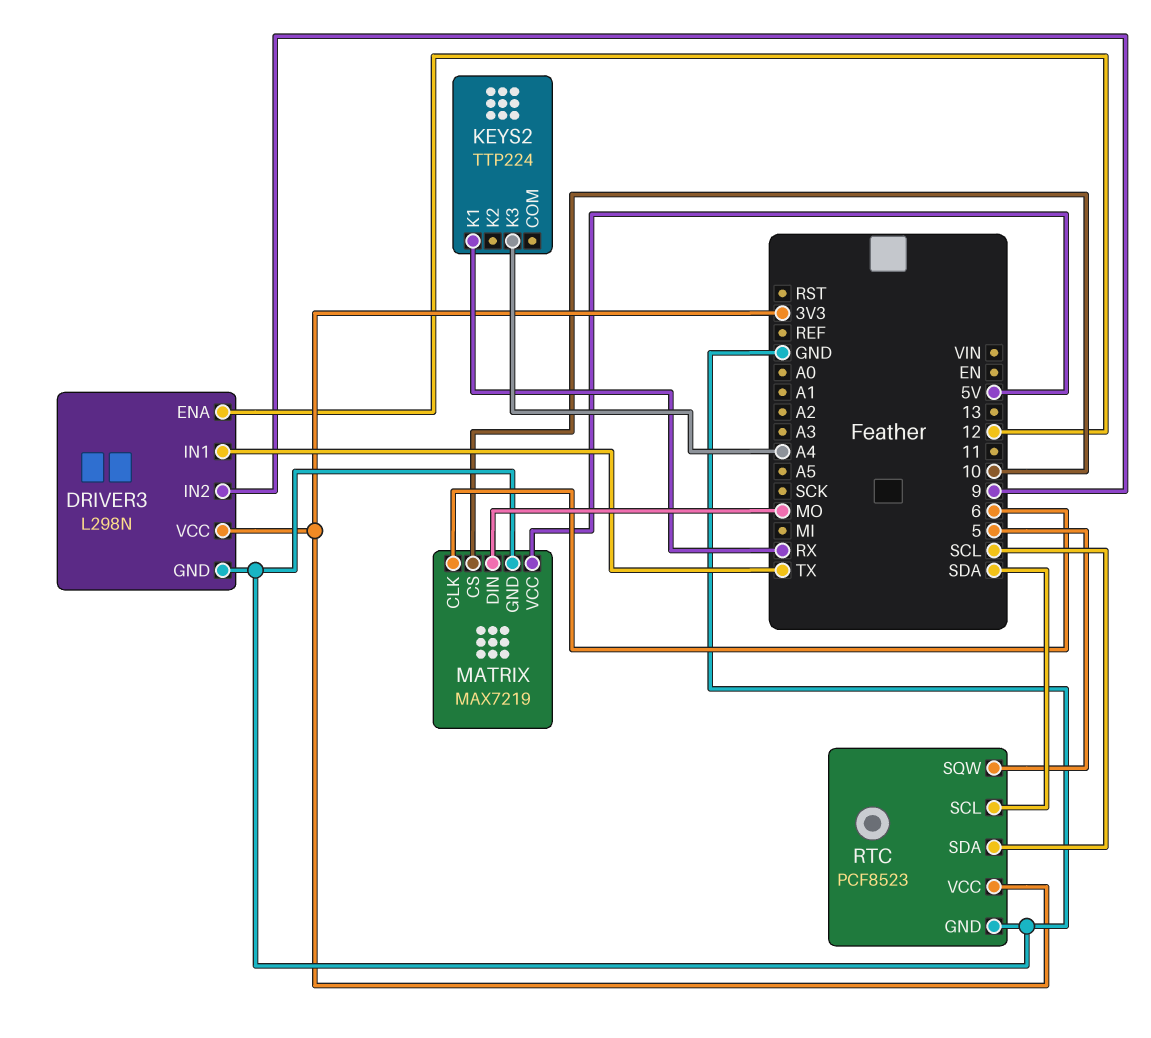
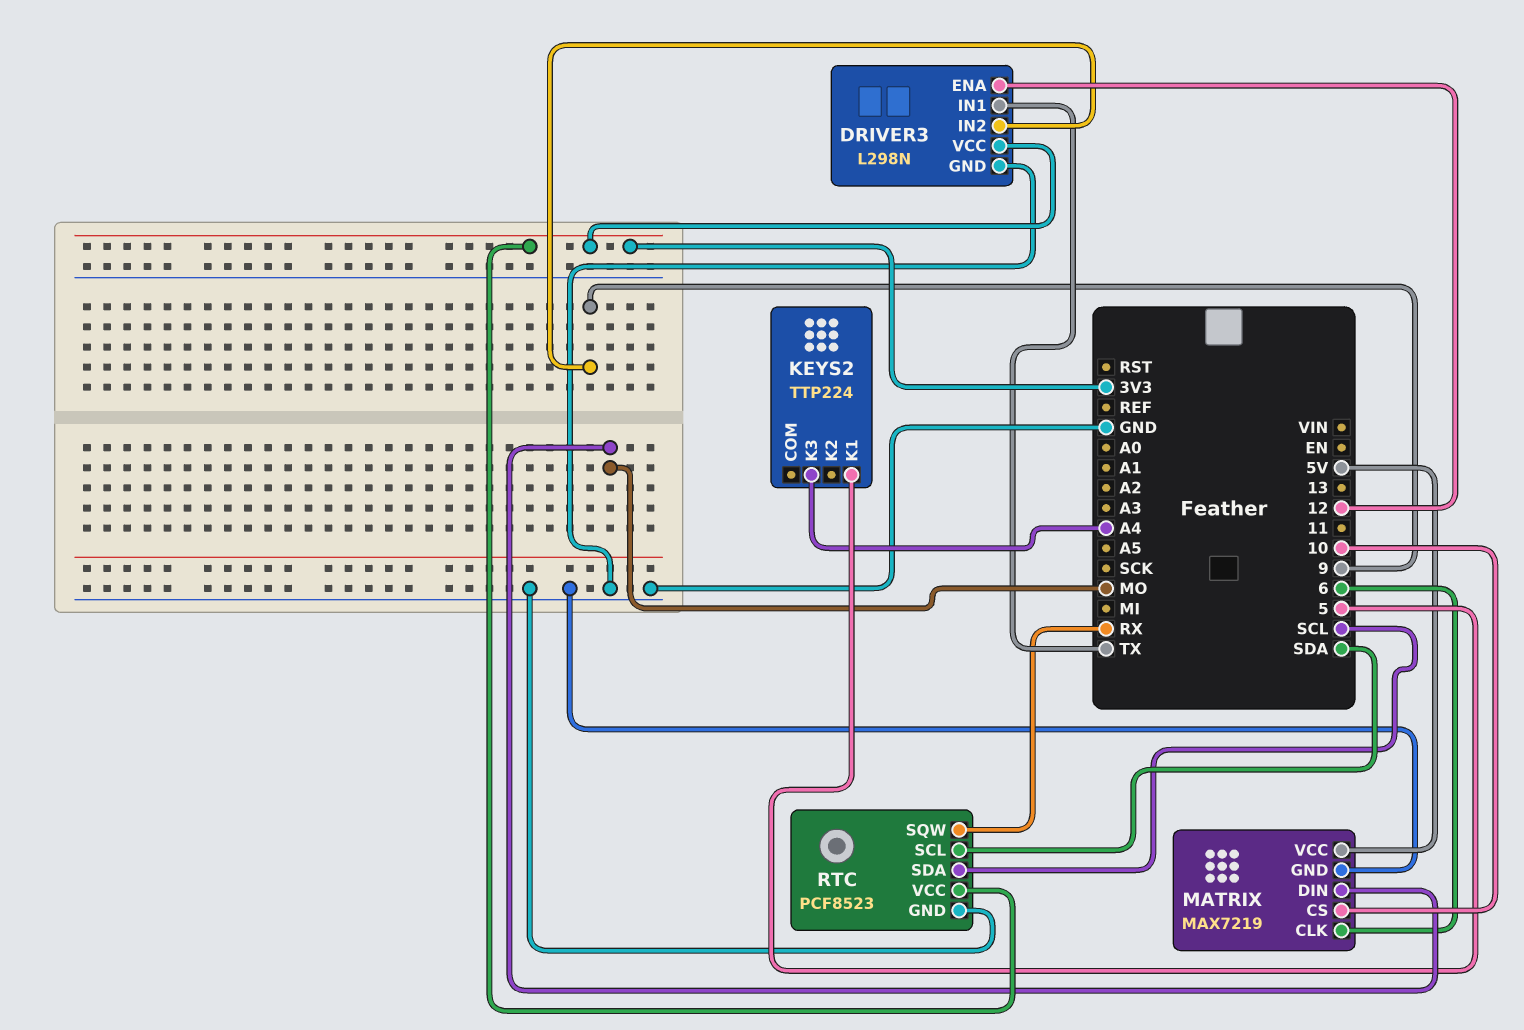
KEYS2 pin K1: RX -> 5
RTC pin SQW: 5 -> RX

